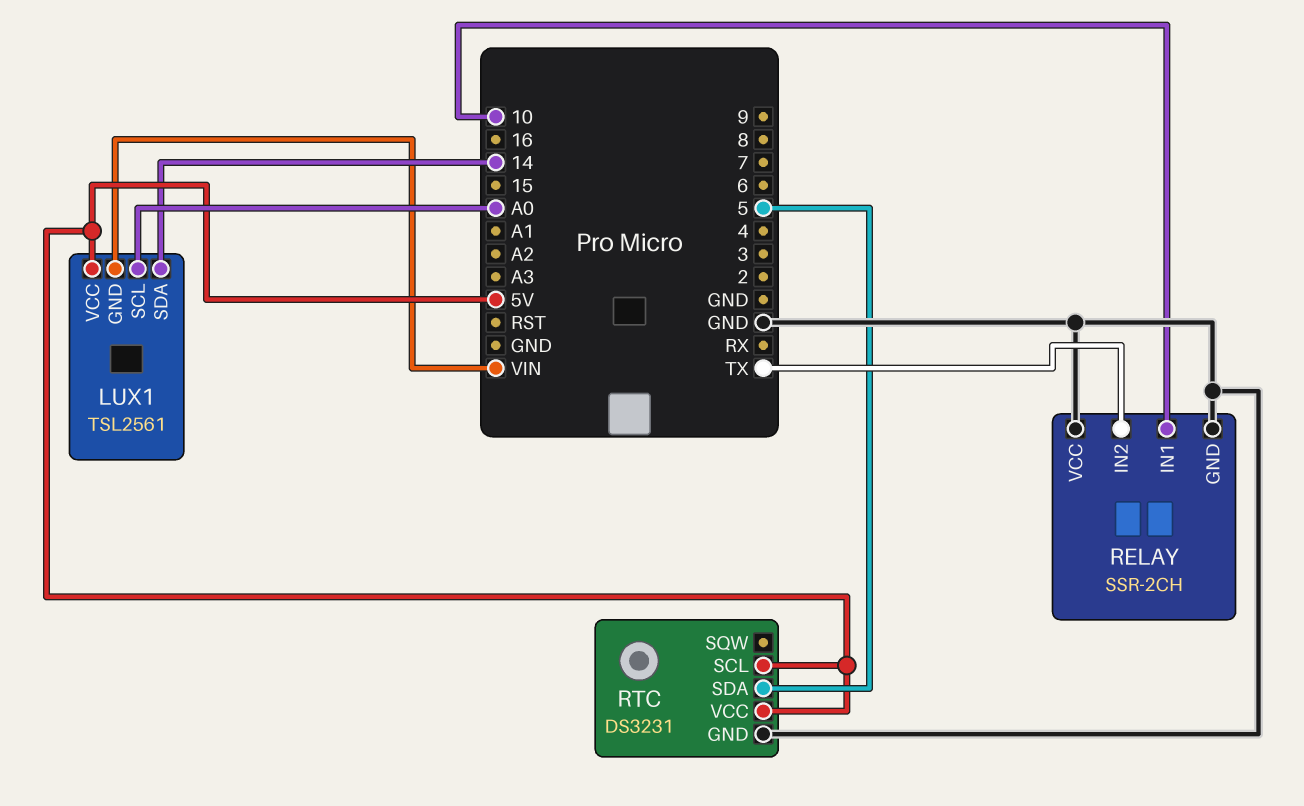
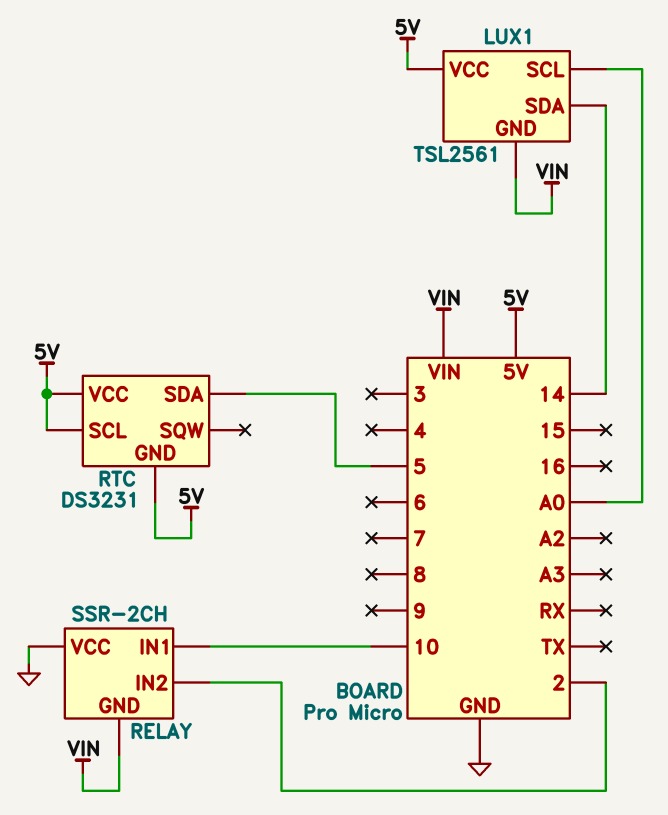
RELAY pin GND: GND -> VIN
RELAY pin IN2: TX -> 2
RTC pin GND: GND -> 5V

